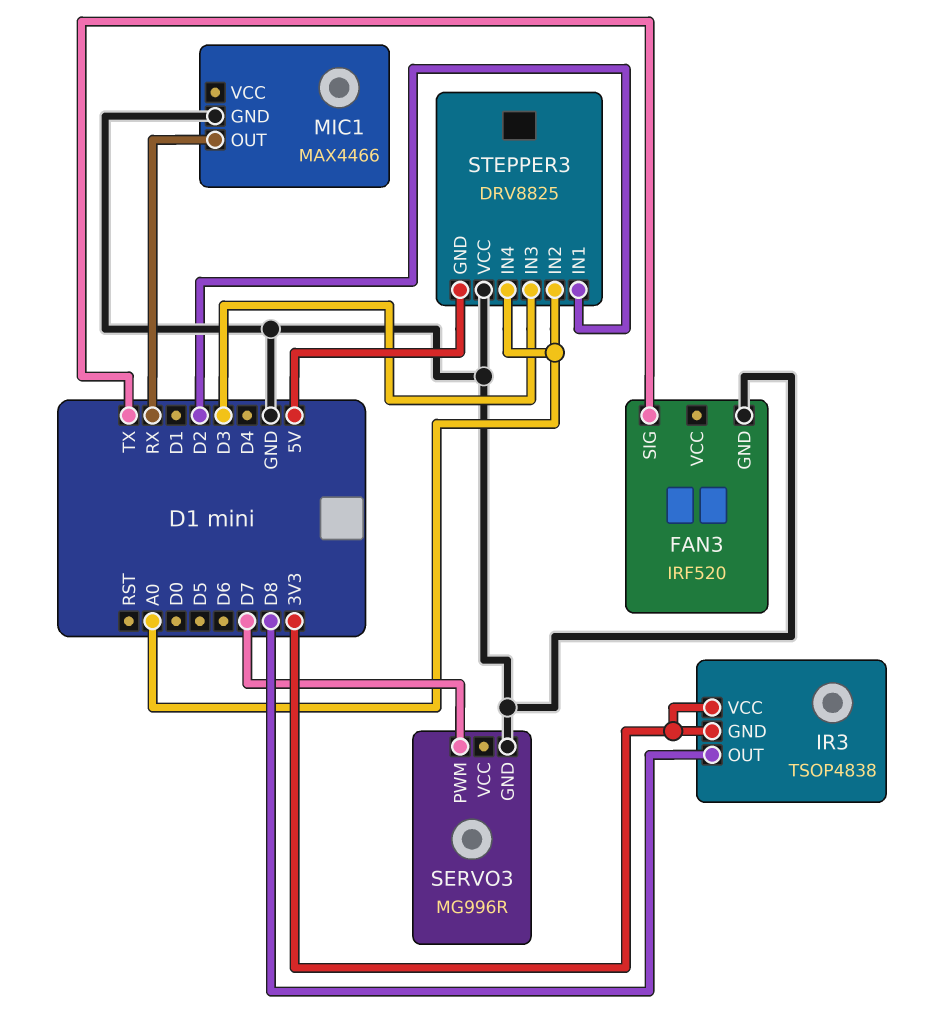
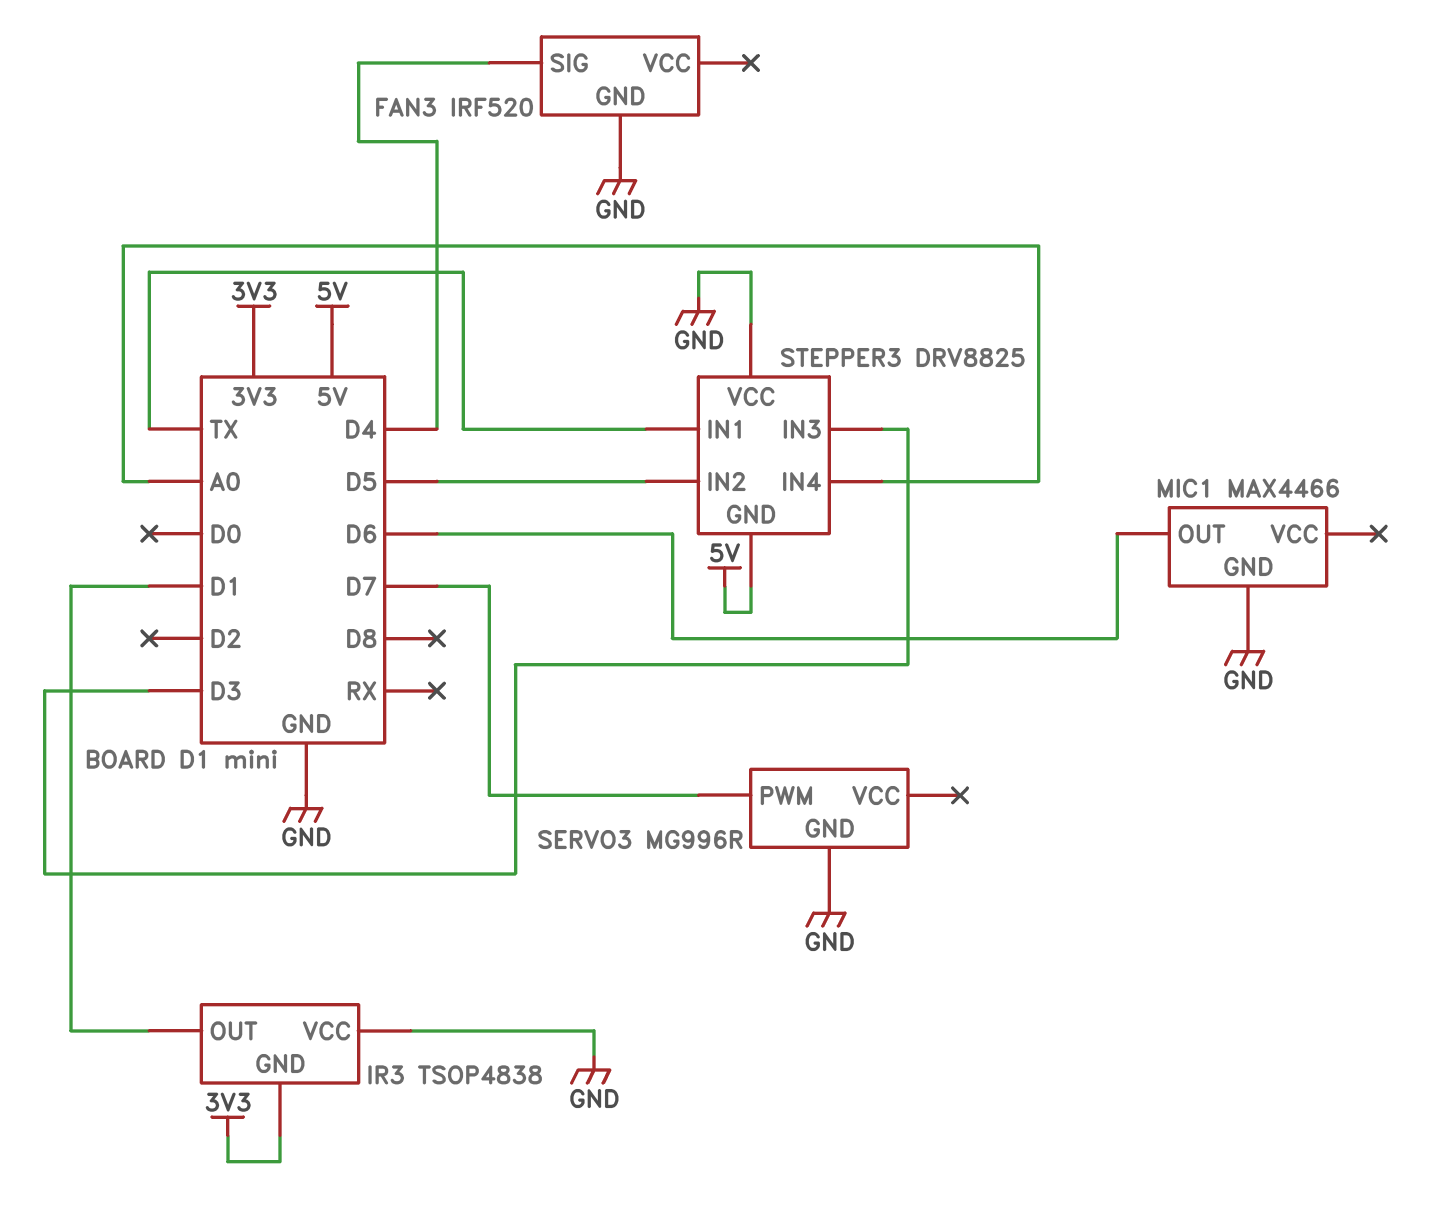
FAN3 pin SIG: TX -> D4
IR3 pin OUT: D8 -> D1
IR3 pin VCC: 3V3 -> GND
MIC1 pin OUT: RX -> D6
STEPPER3 pin IN1: D2 -> TX
STEPPER3 pin IN2: A0 -> D5

